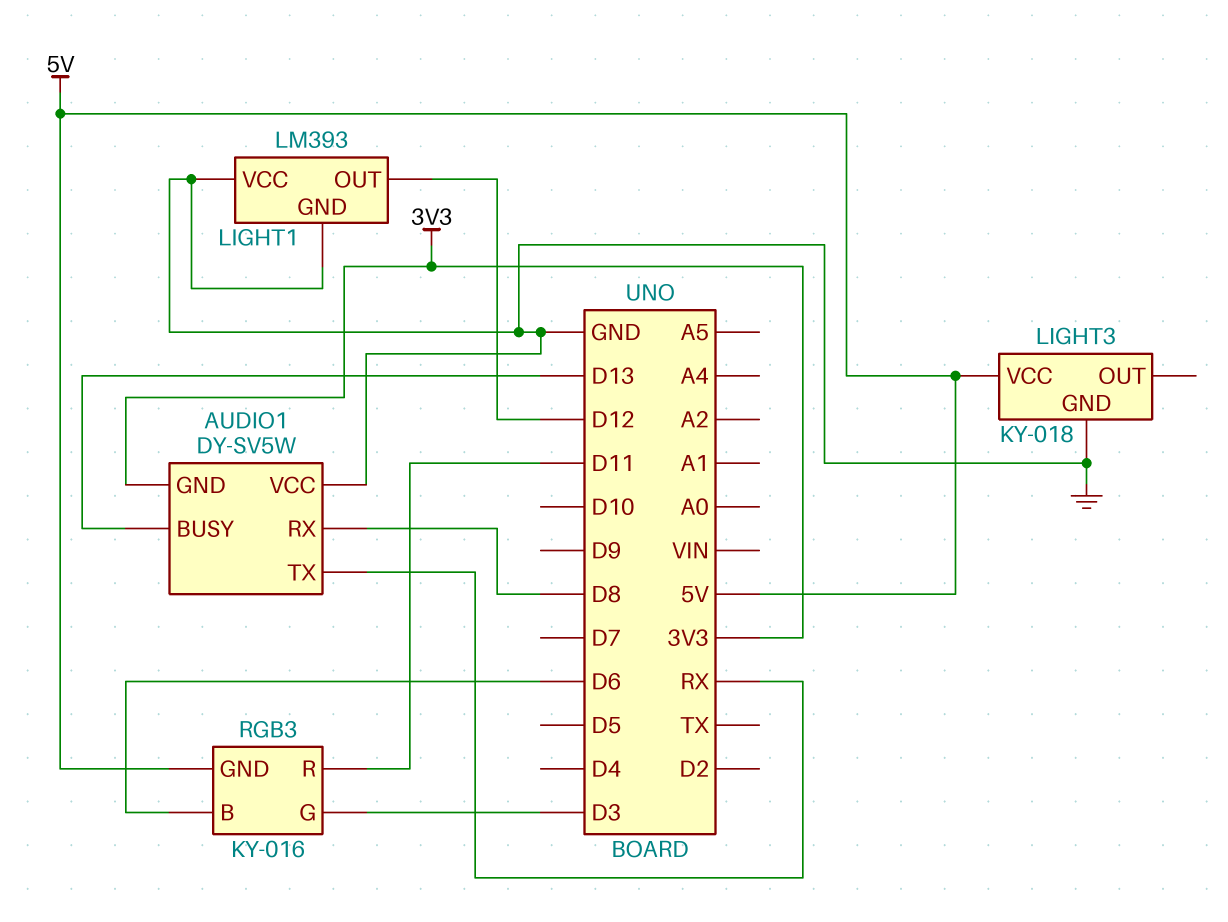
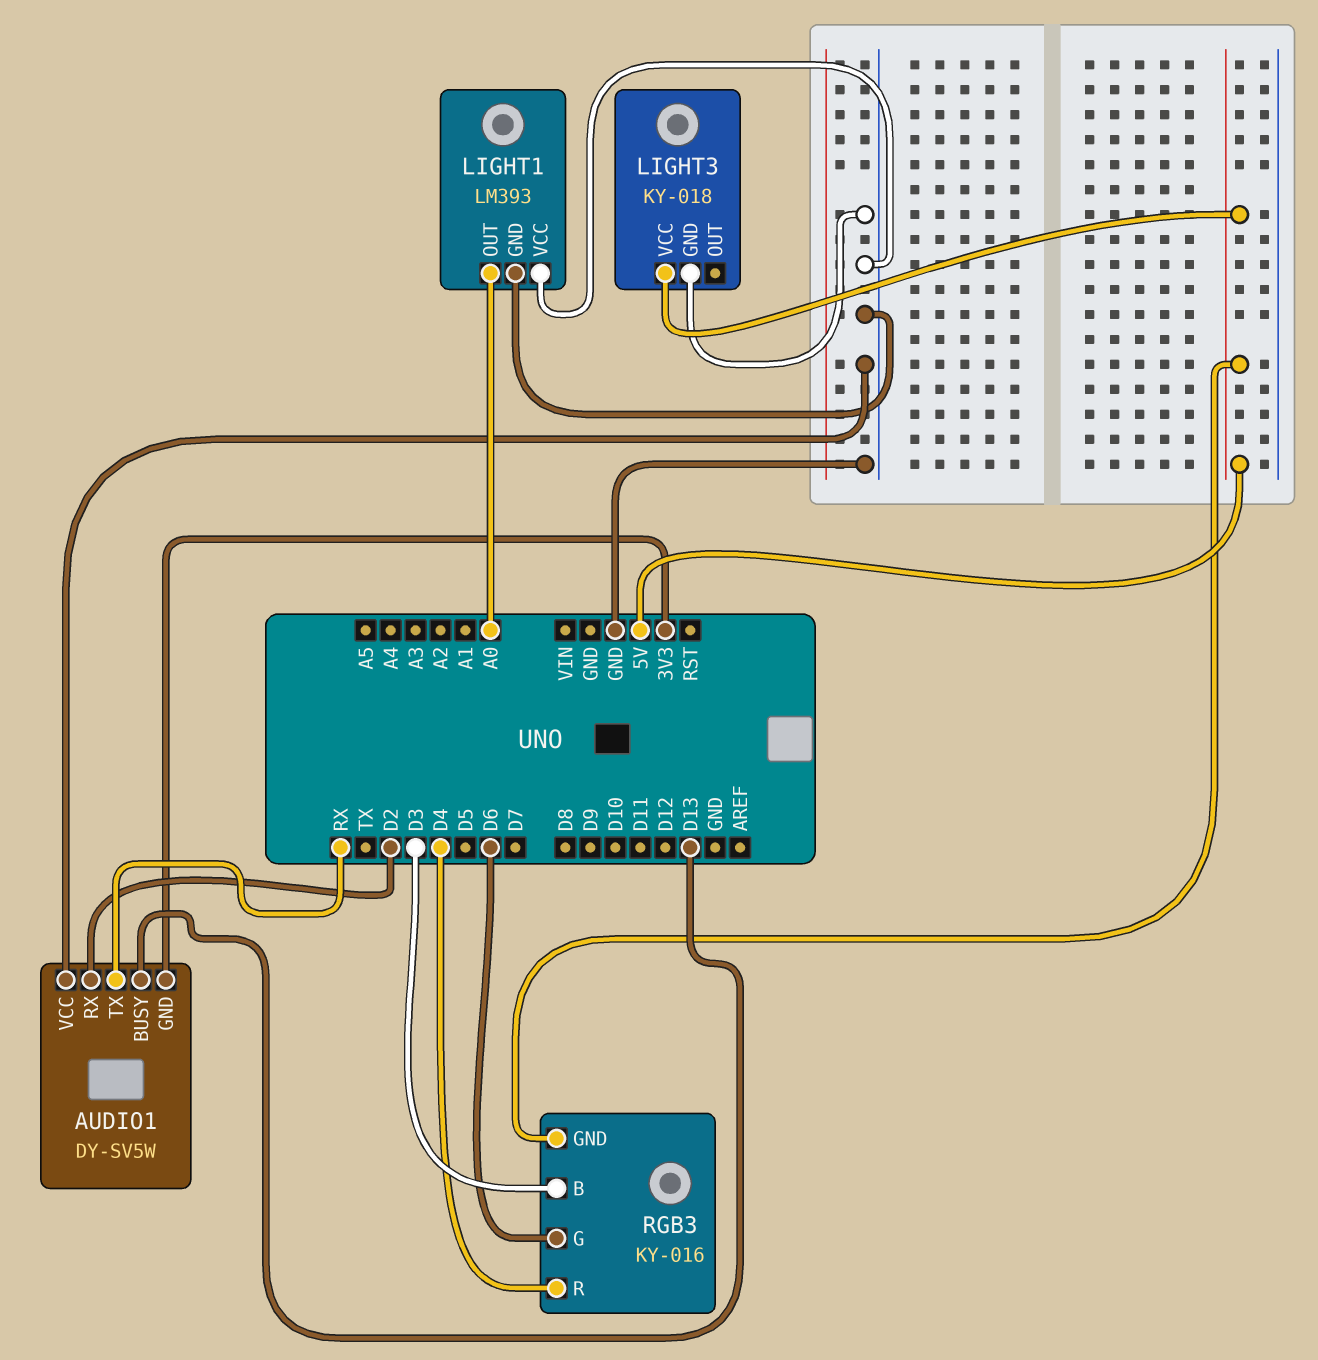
AUDIO1 pin RX: D8 -> D2
LIGHT1 pin OUT: D12 -> A0
RGB3 pin B: D6 -> D3
RGB3 pin G: D3 -> D6
RGB3 pin R: D11 -> D4

